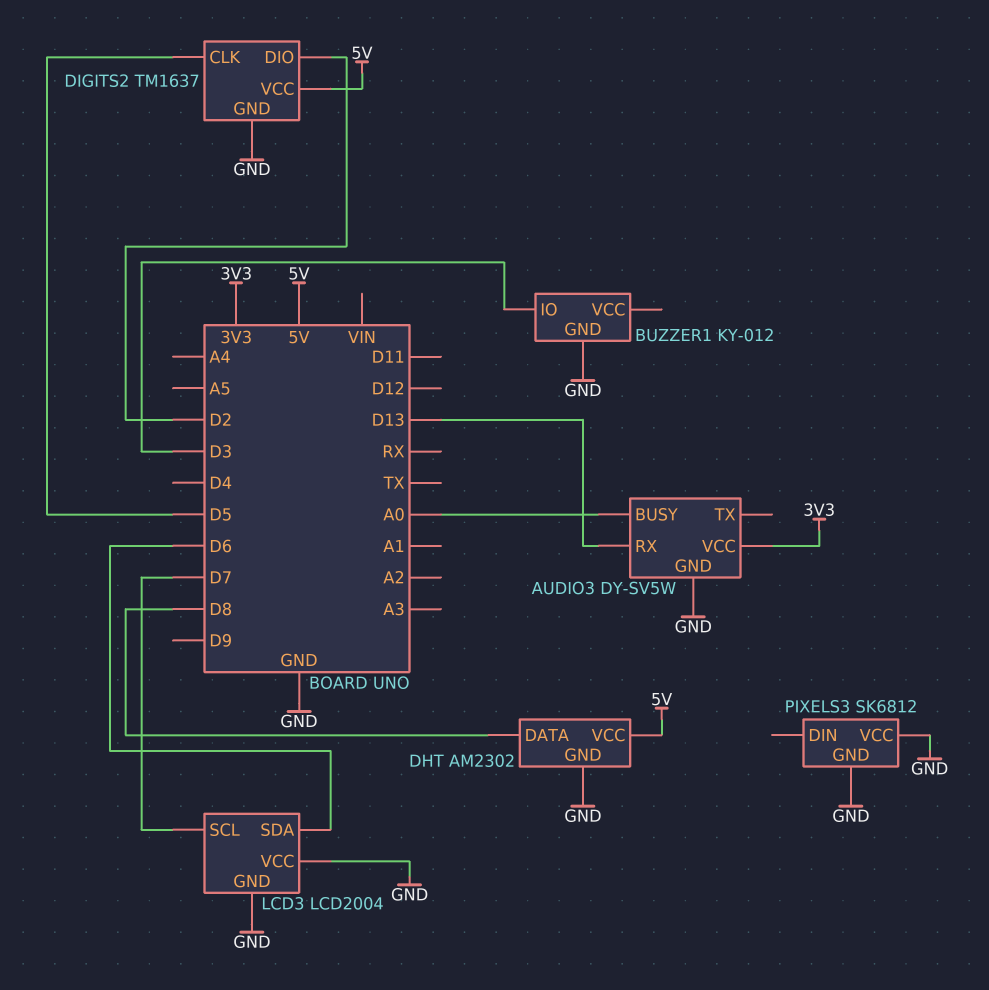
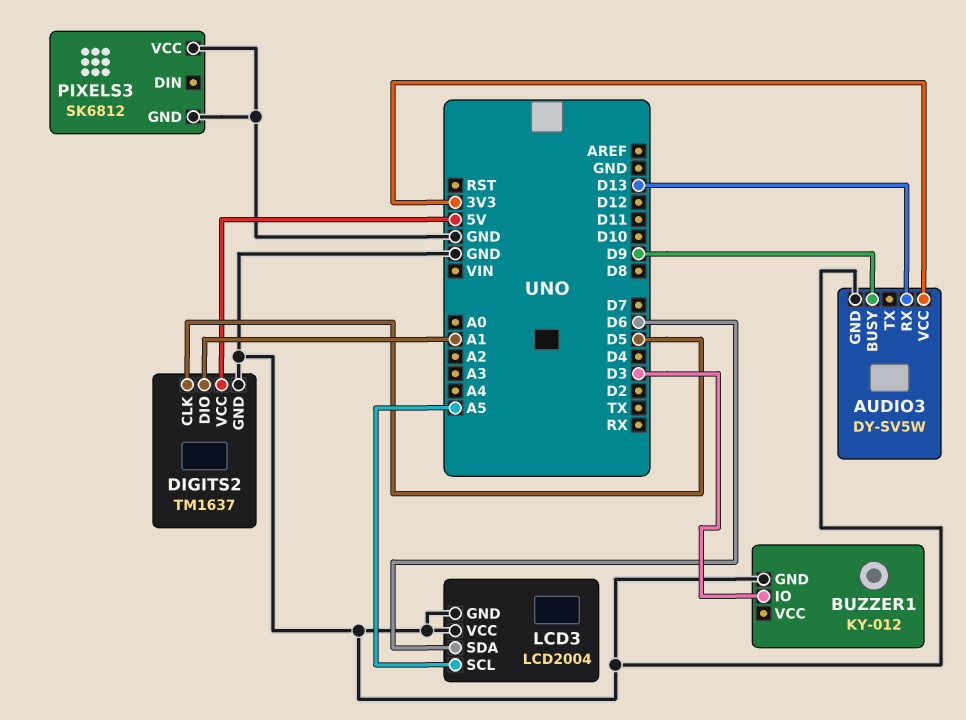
AUDIO3 pin BUSY: A0 -> D9
DHT: AM2302 -> none
DHT pin DATA: D8 -> none
DHT pin GND: GND -> none
DHT pin VCC: 5V -> none
DIGITS2 pin DIO: D2 -> A1
LCD3 pin SCL: D7 -> A5

